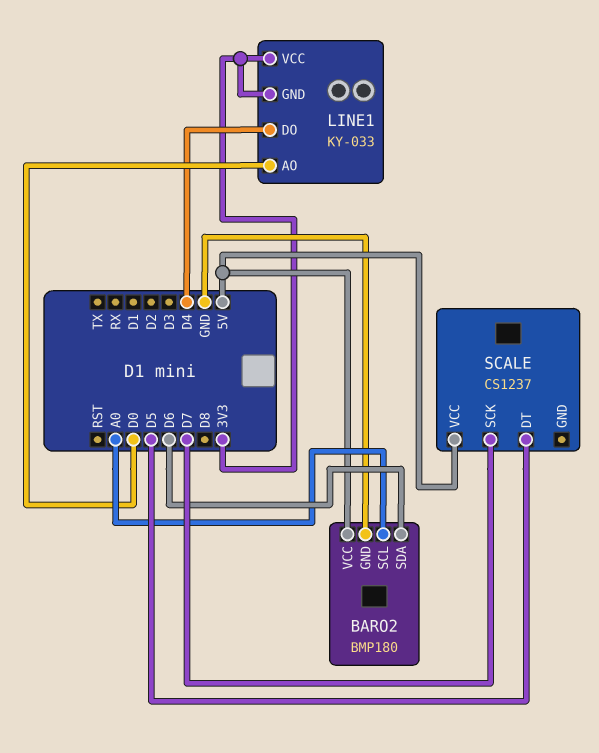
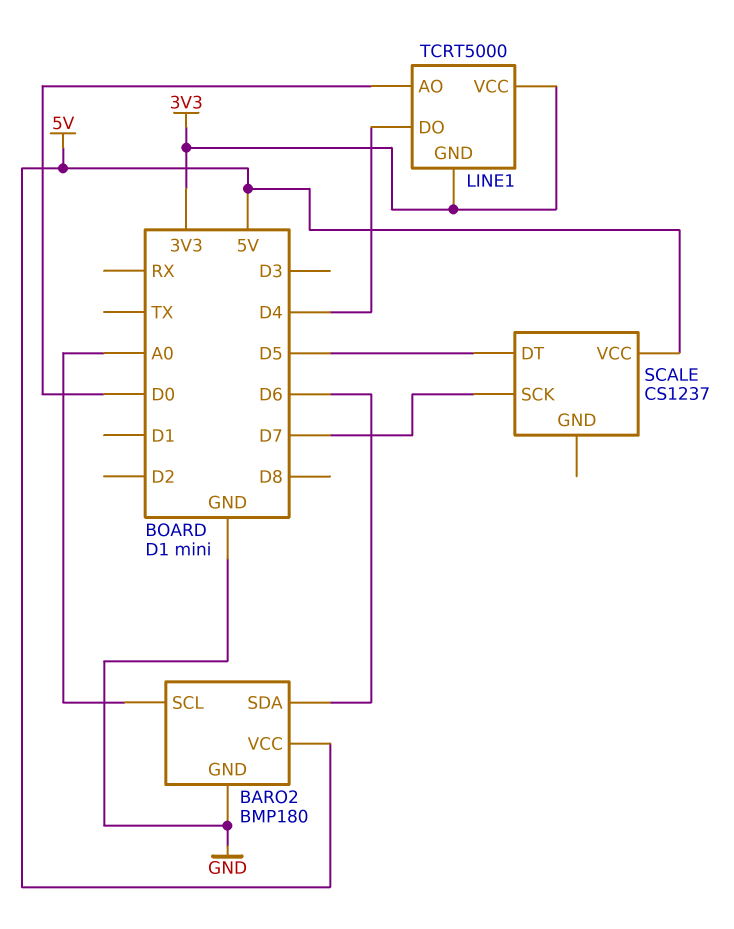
LINE1: KY-033 -> TCRT5000

